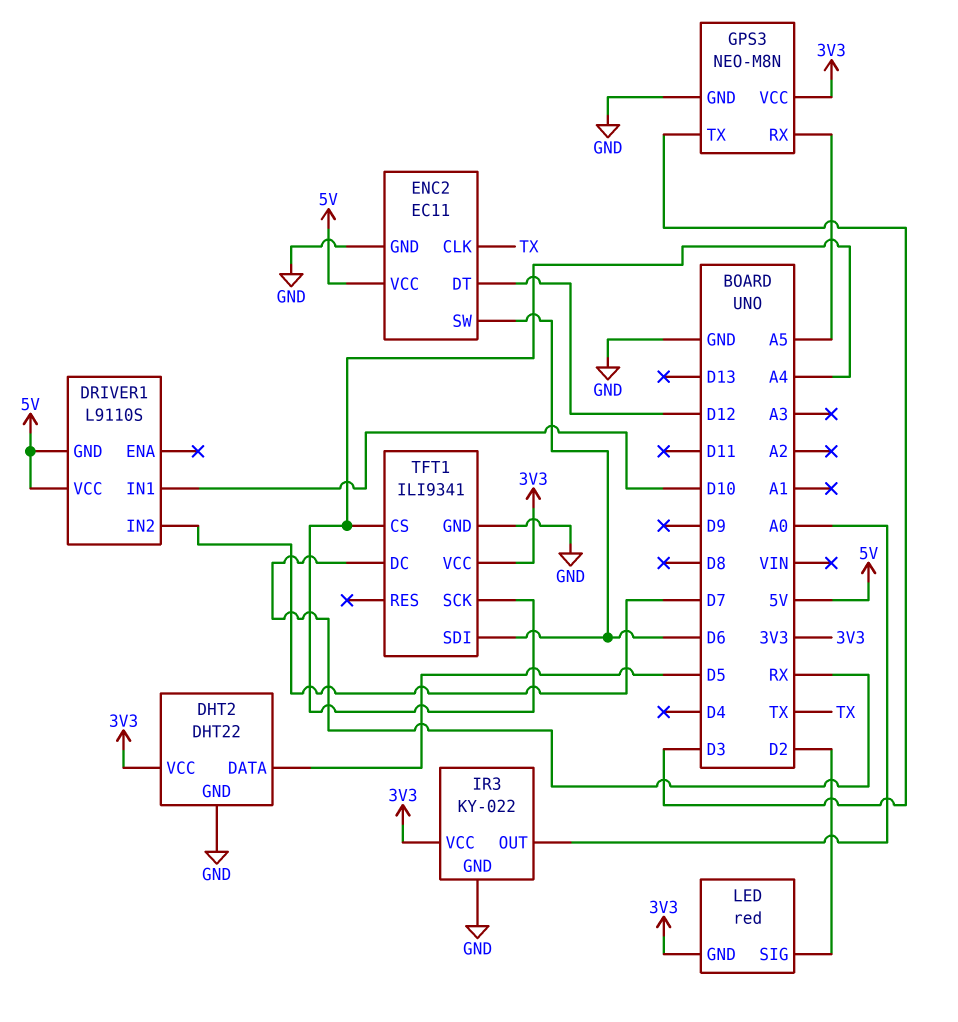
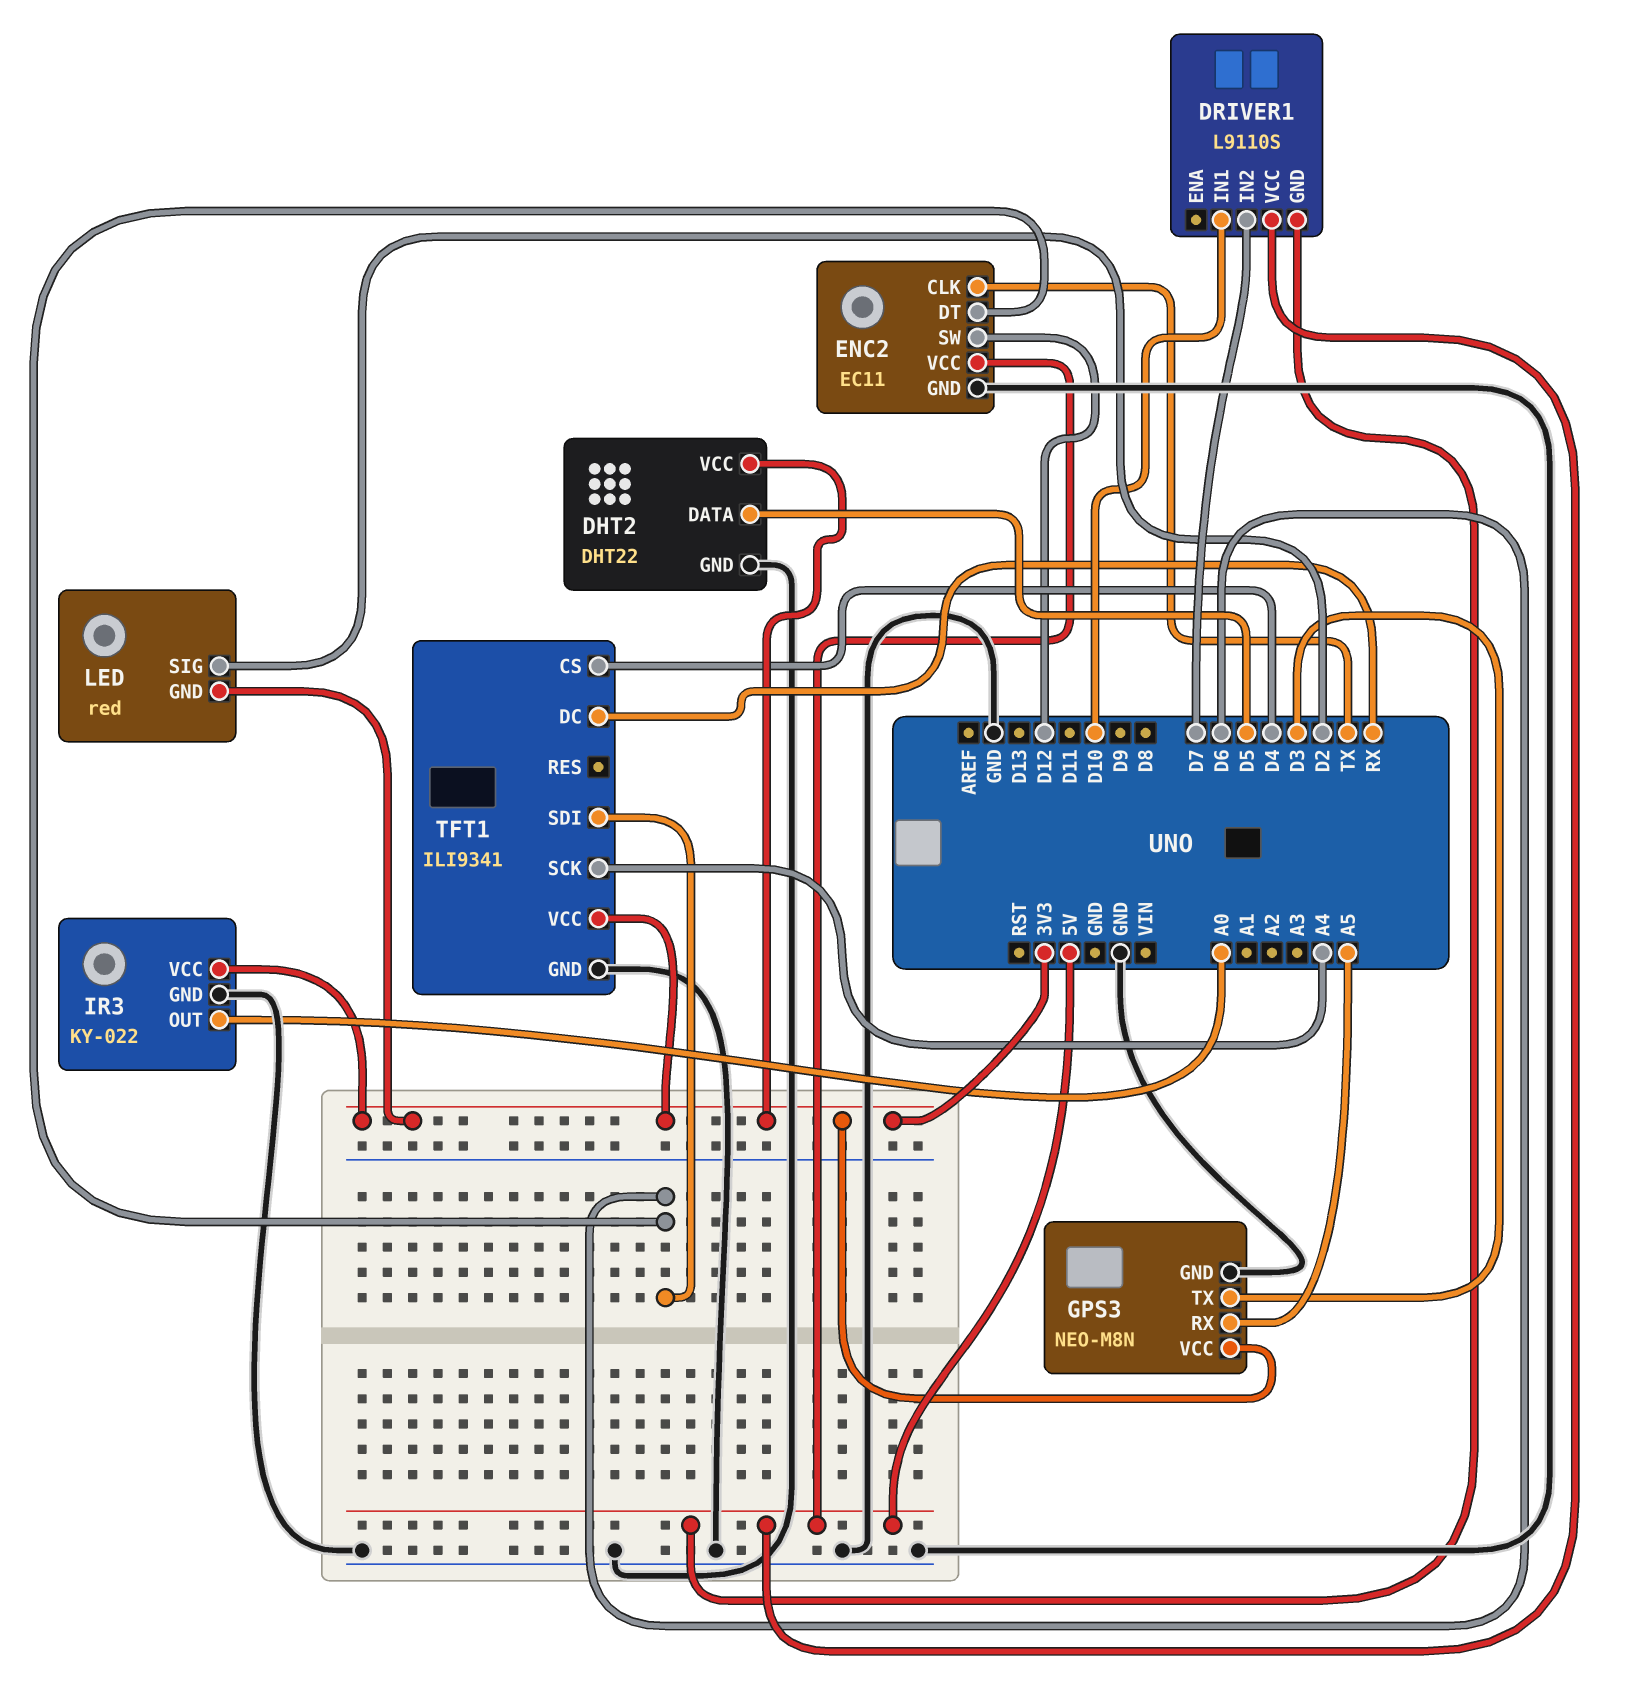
ENC2 pin DT: D12 -> D6
ENC2 pin SW: D6 -> D12
TFT1 pin CS: A4 -> D4

